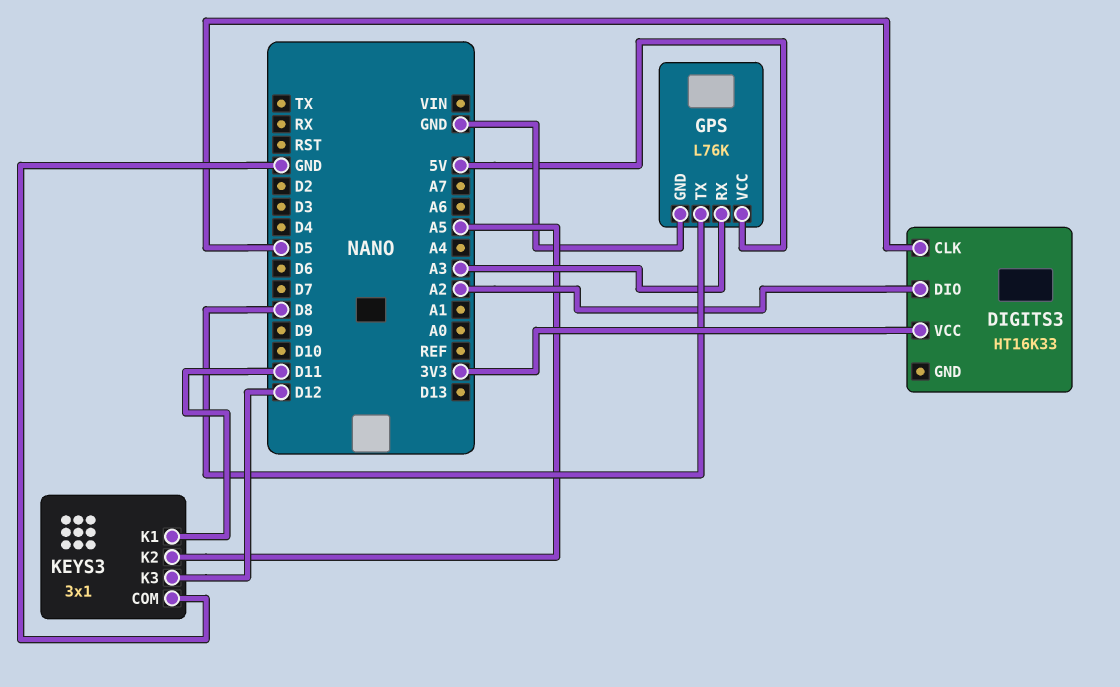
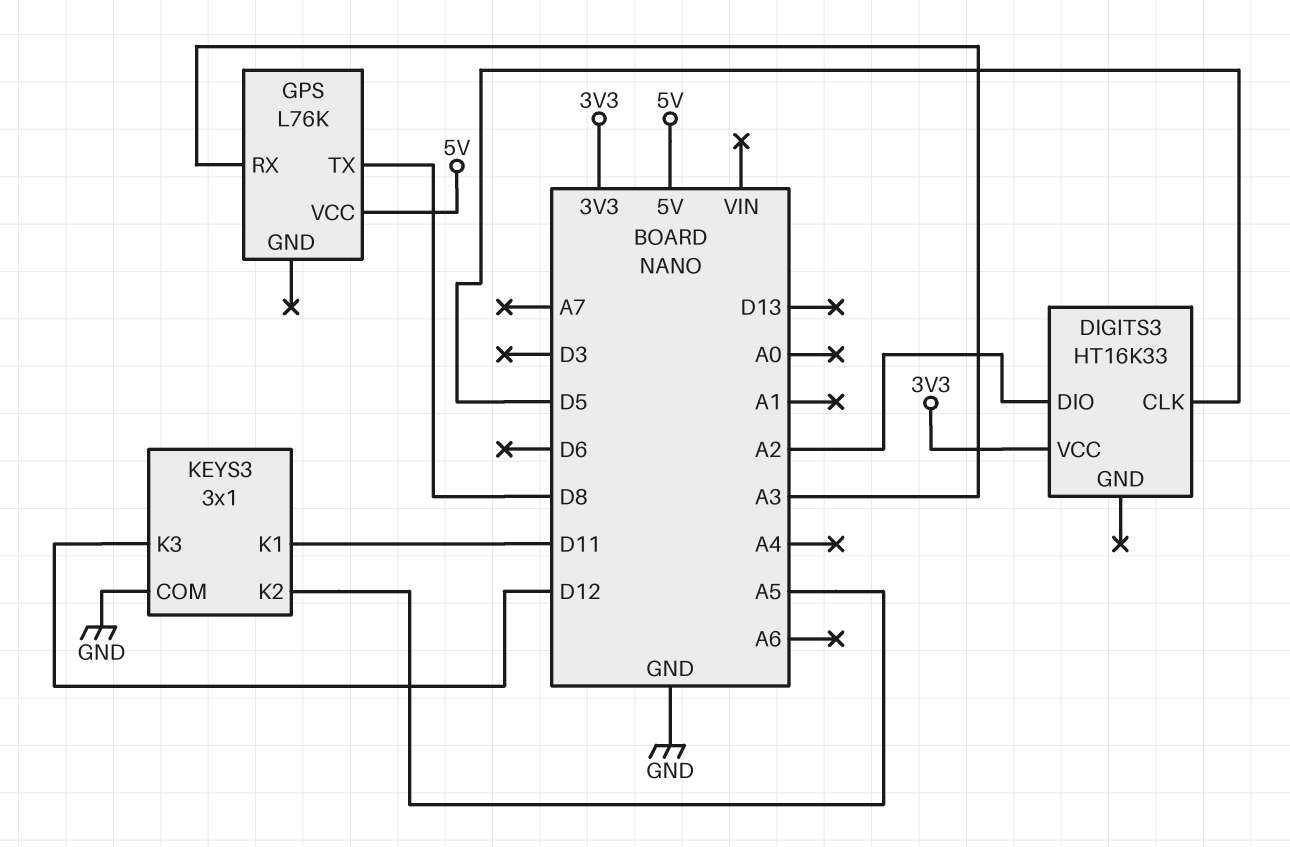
GPS pin GND: GND -> none

